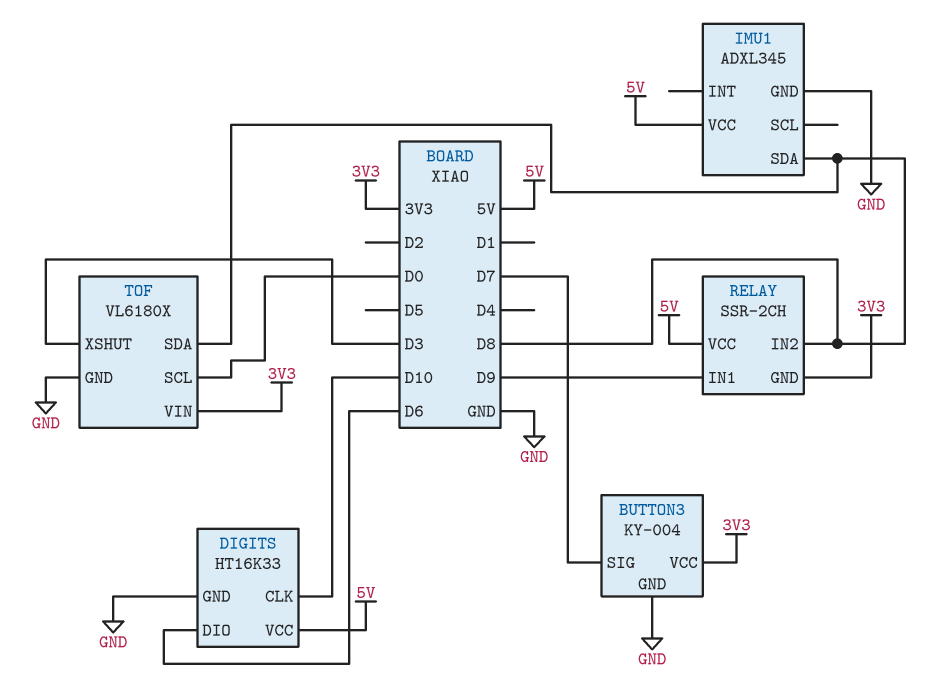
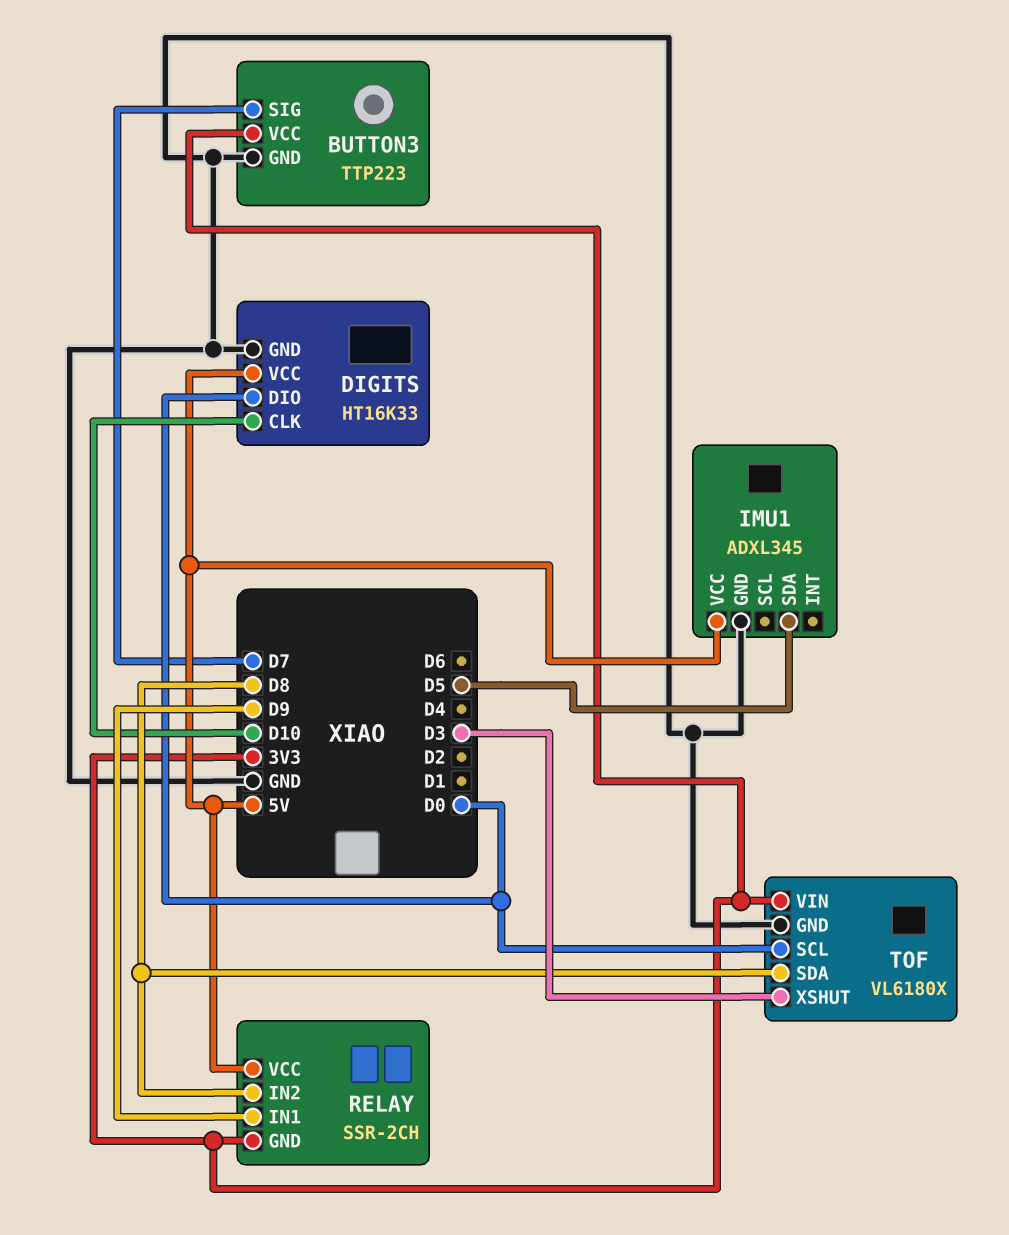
BUTTON3: KY-004 -> TTP223
DIGITS pin DIO: D6 -> D0
IMU1 pin SDA: D8 -> D5

